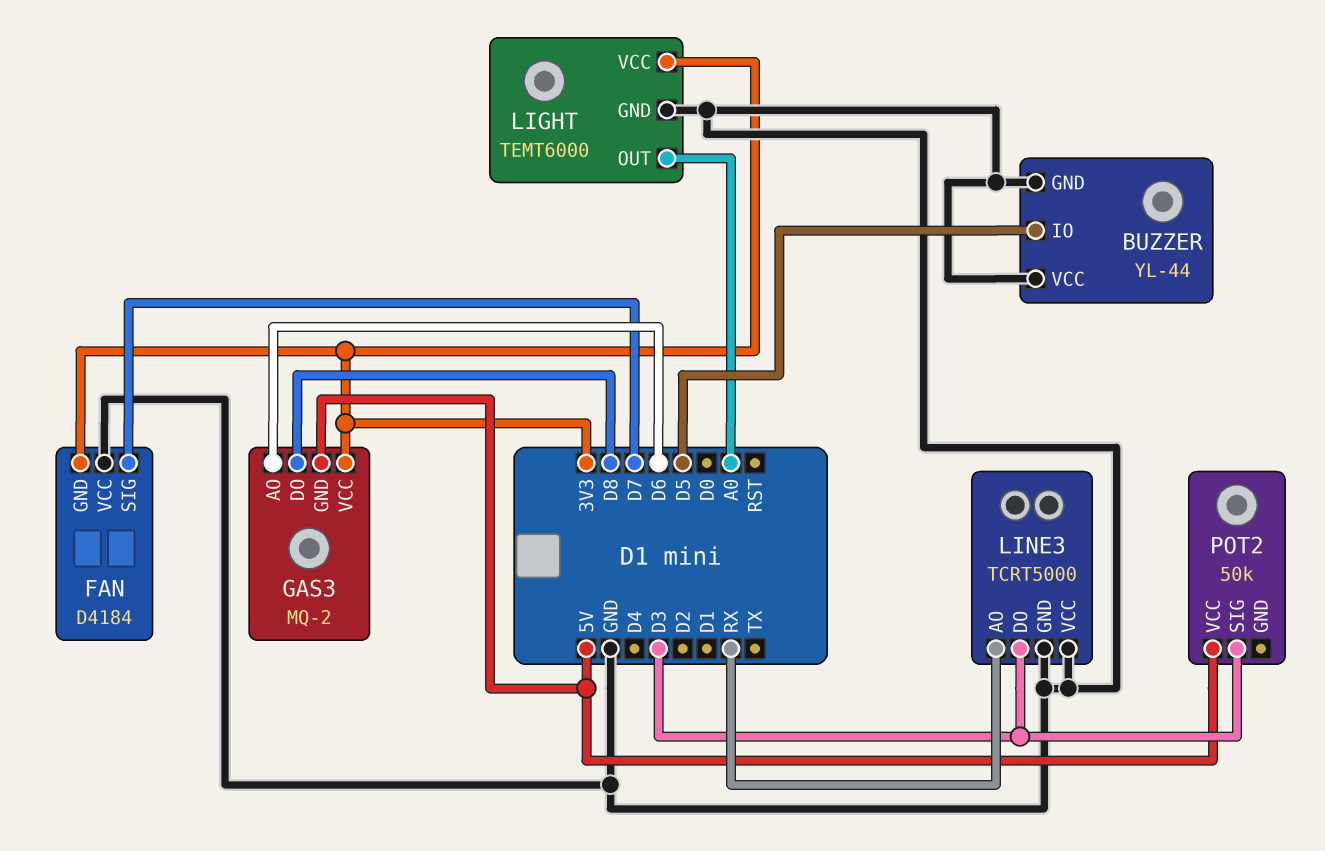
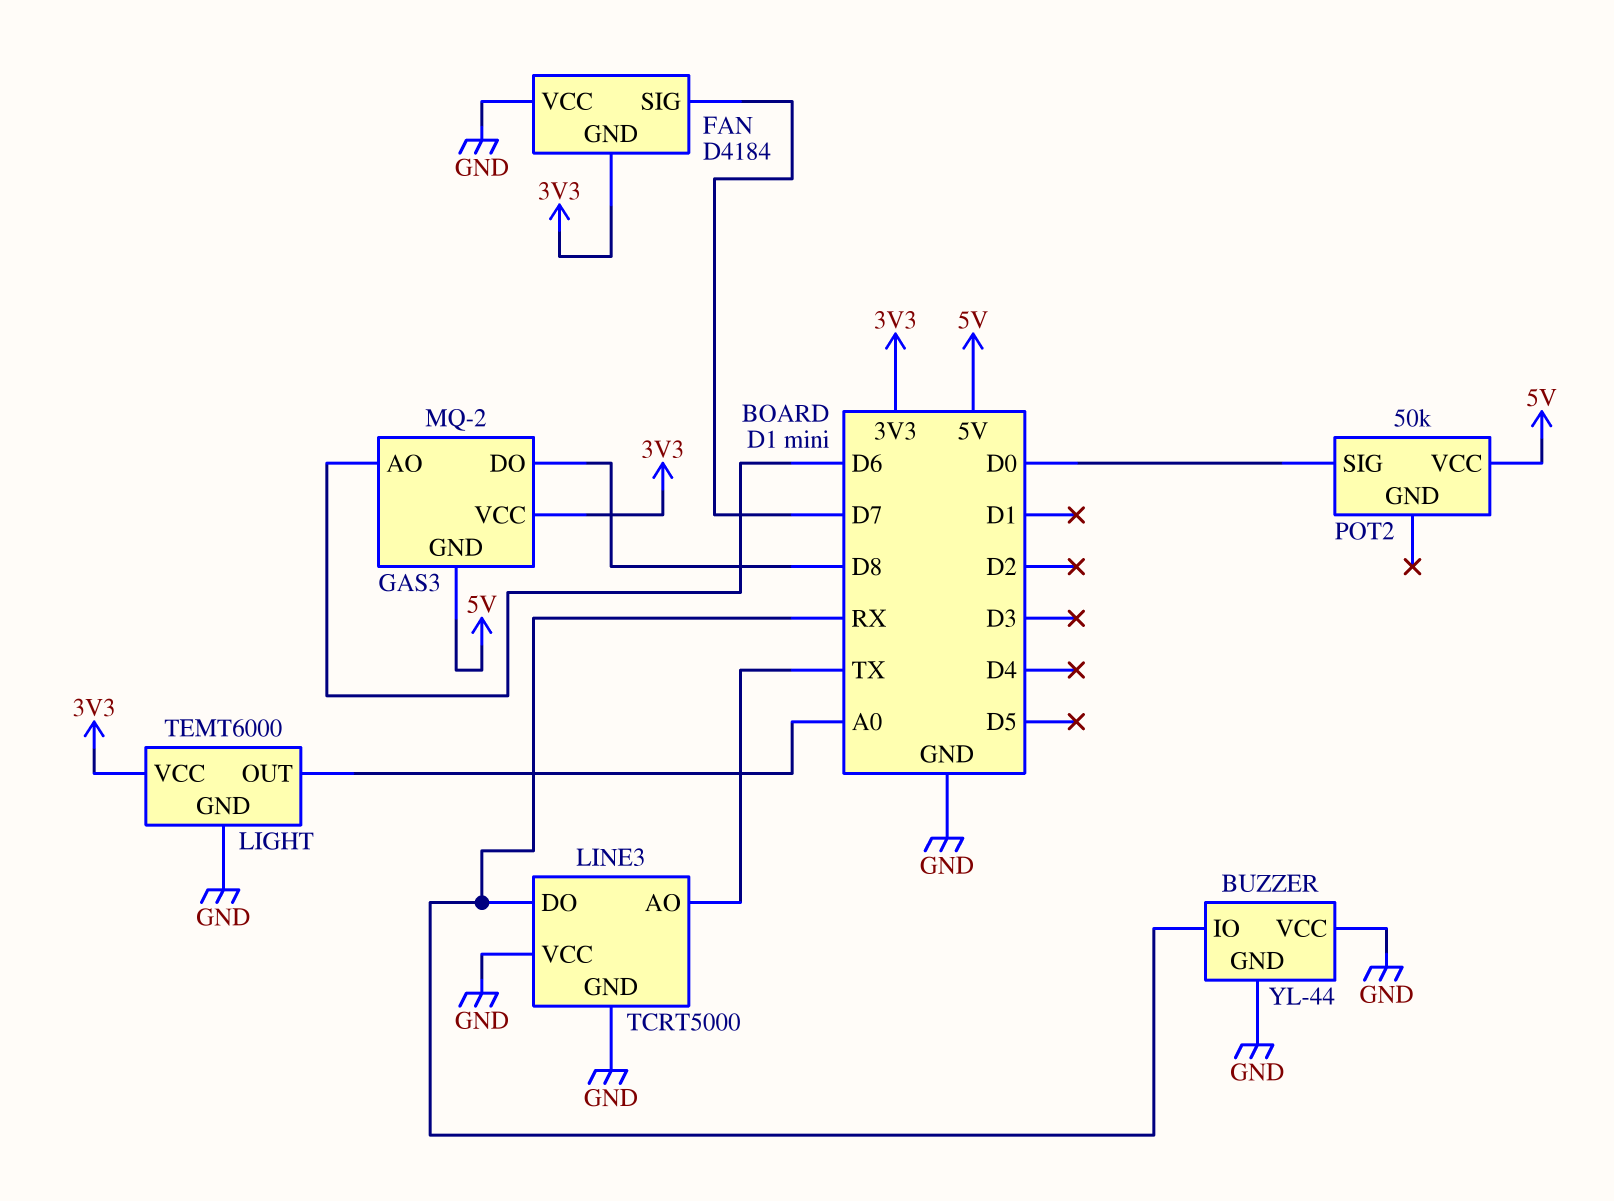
BUZZER pin IO: D5 -> RX
LINE3 pin AO: RX -> TX
LINE3 pin DO: D3 -> RX
POT2 pin SIG: D3 -> D0

